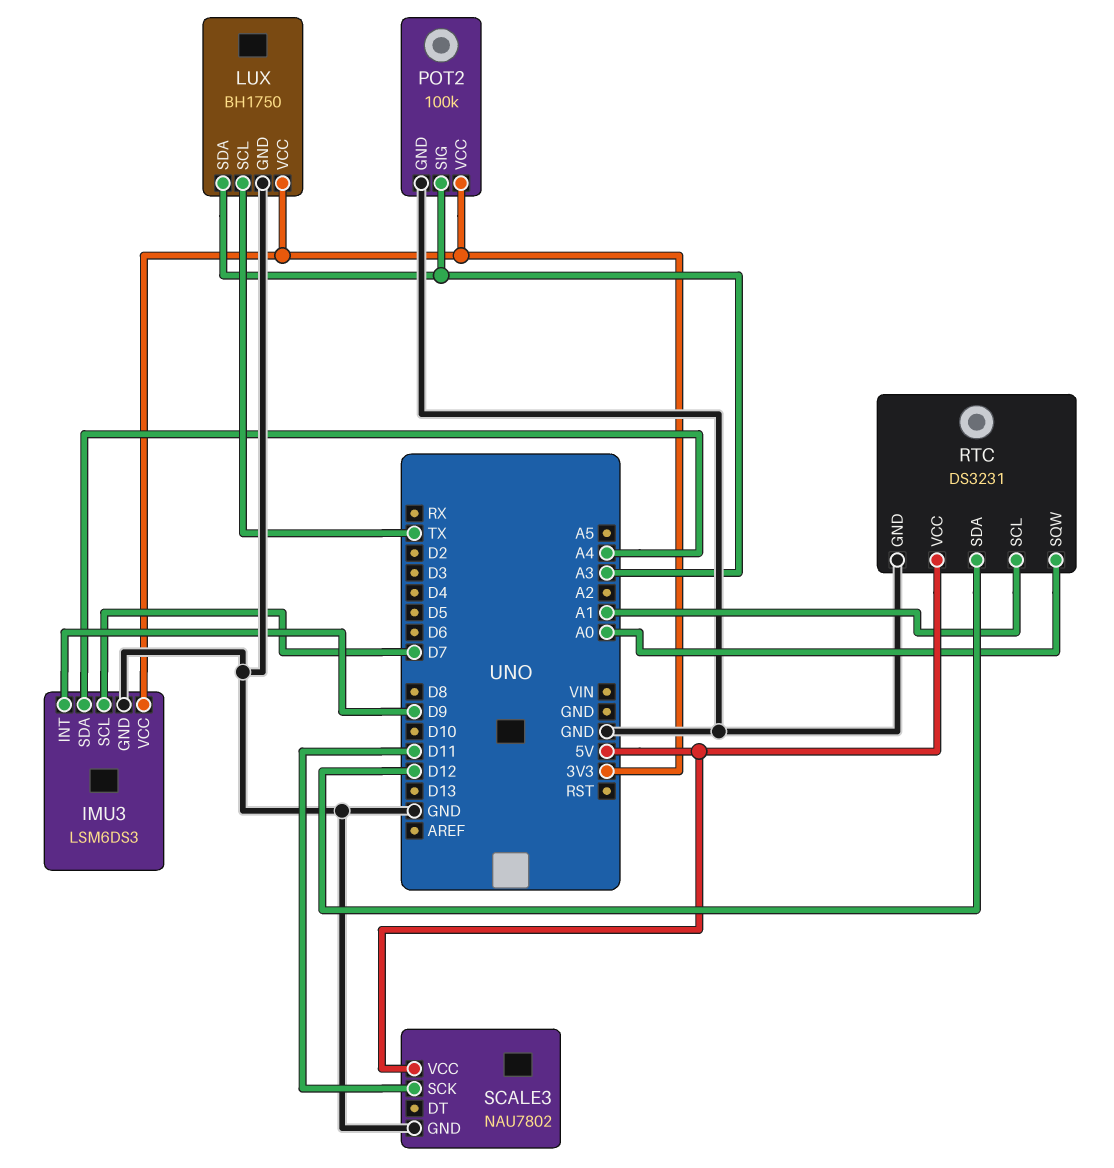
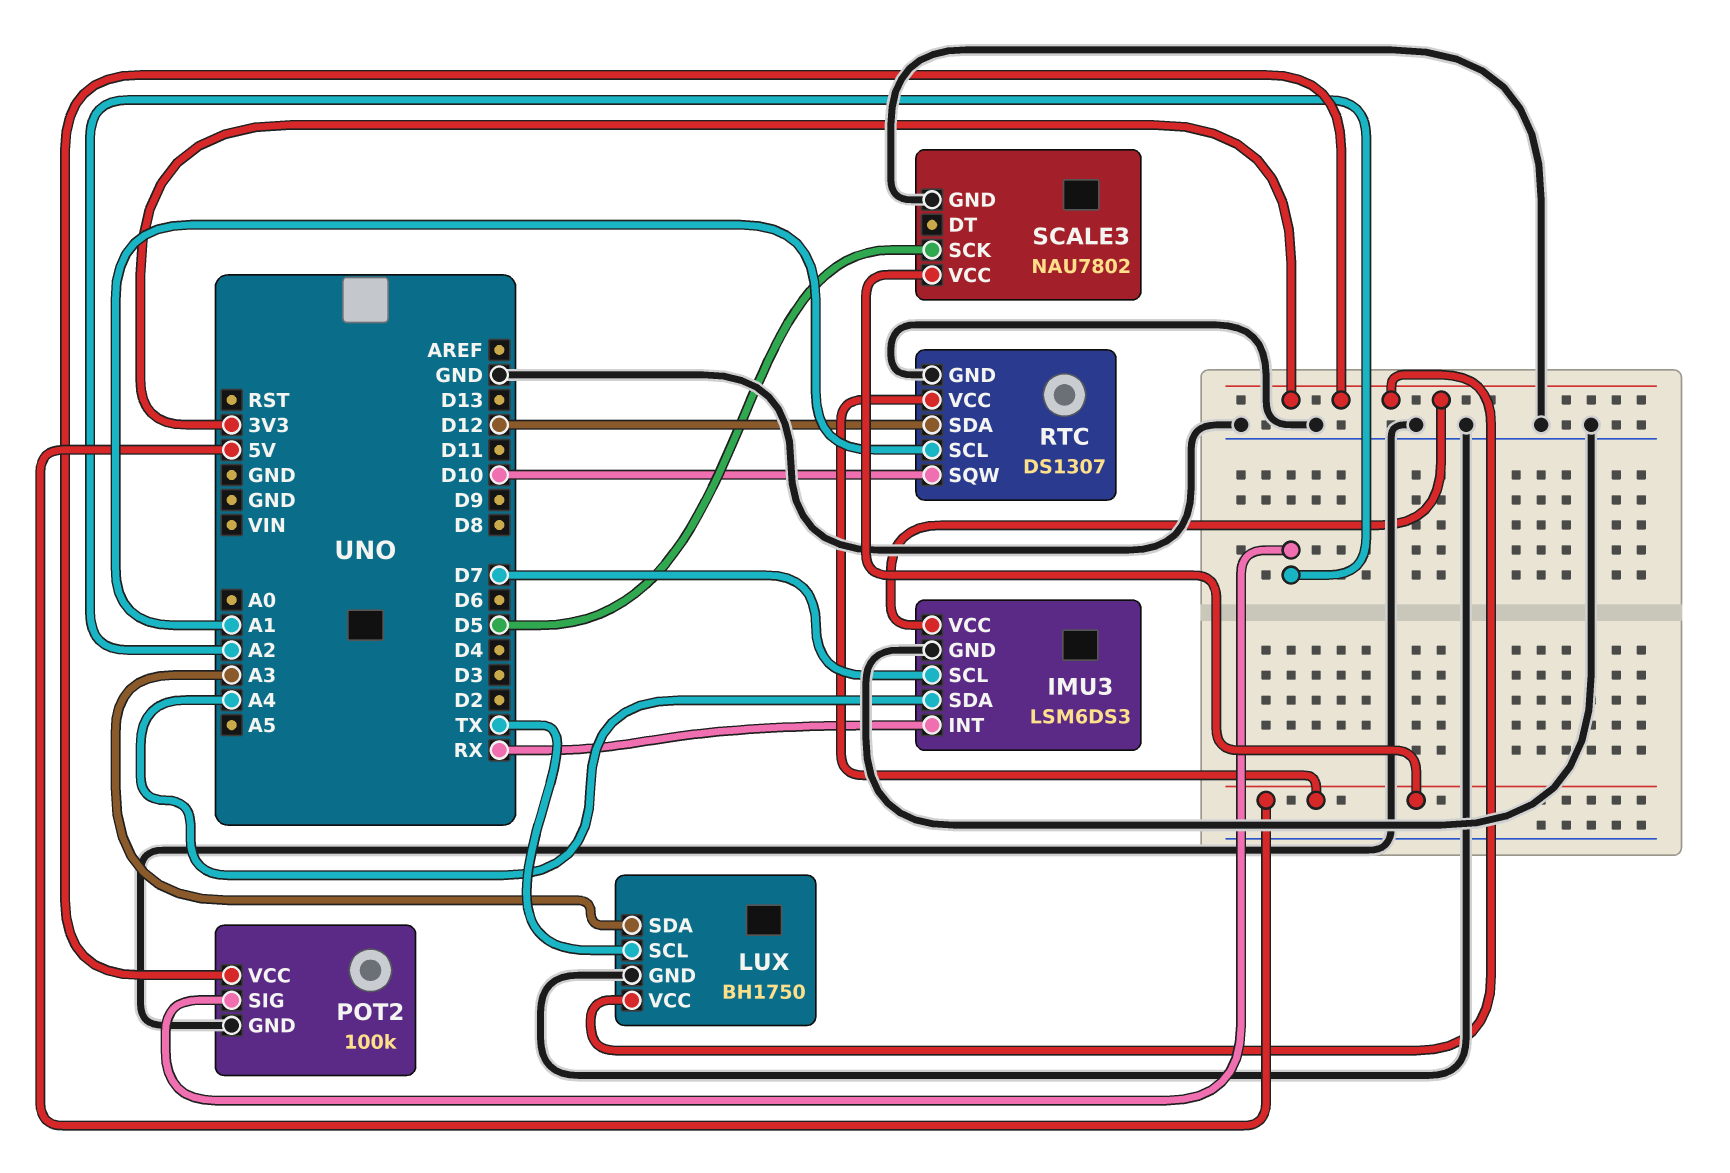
IMU3 pin INT: D9 -> RX
POT2 pin SIG: A3 -> A2
RTC: DS3231 -> DS1307
RTC pin SQW: A0 -> D10
SCALE3 pin SCK: D11 -> D5

